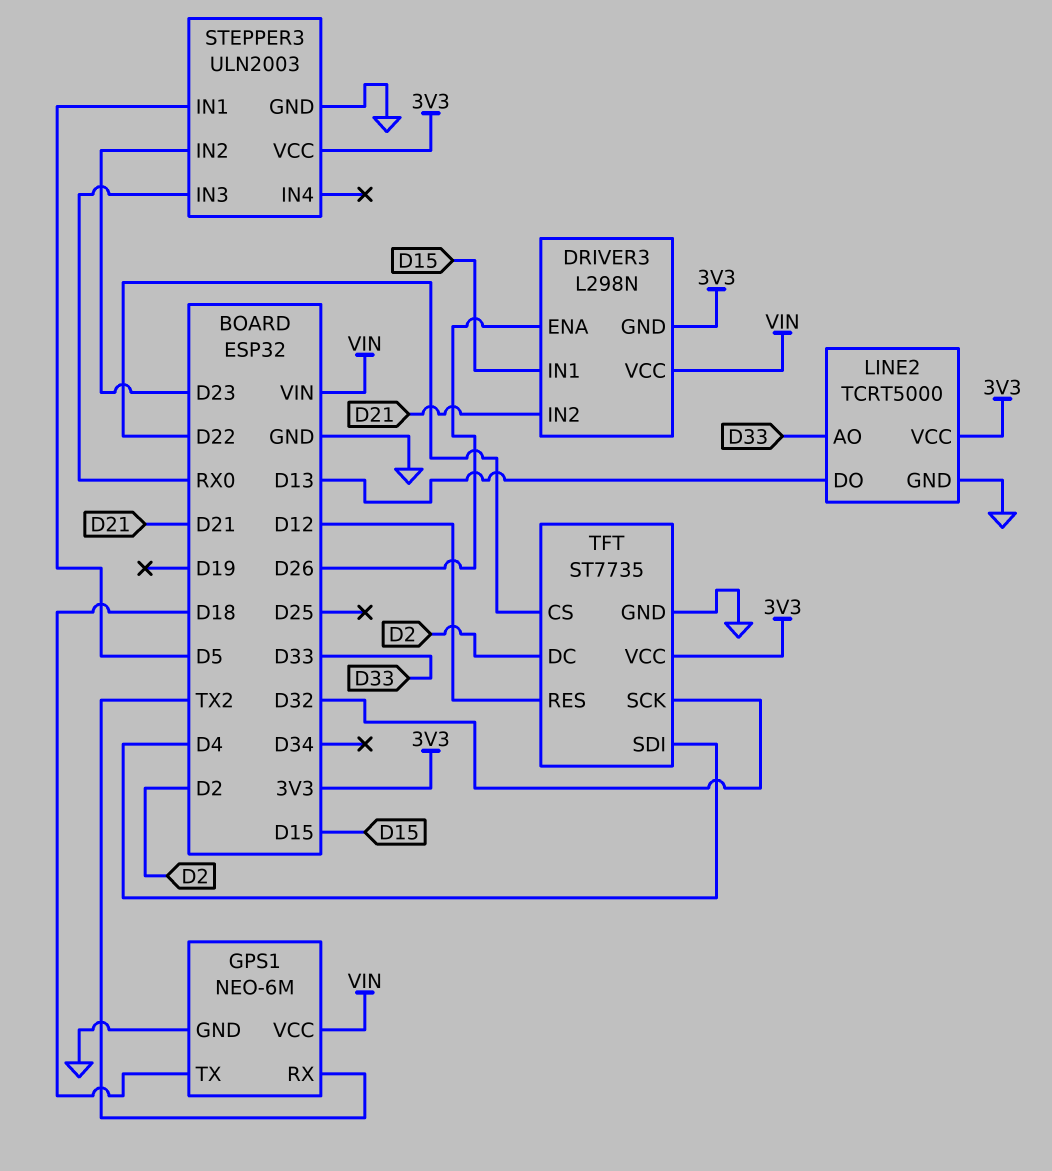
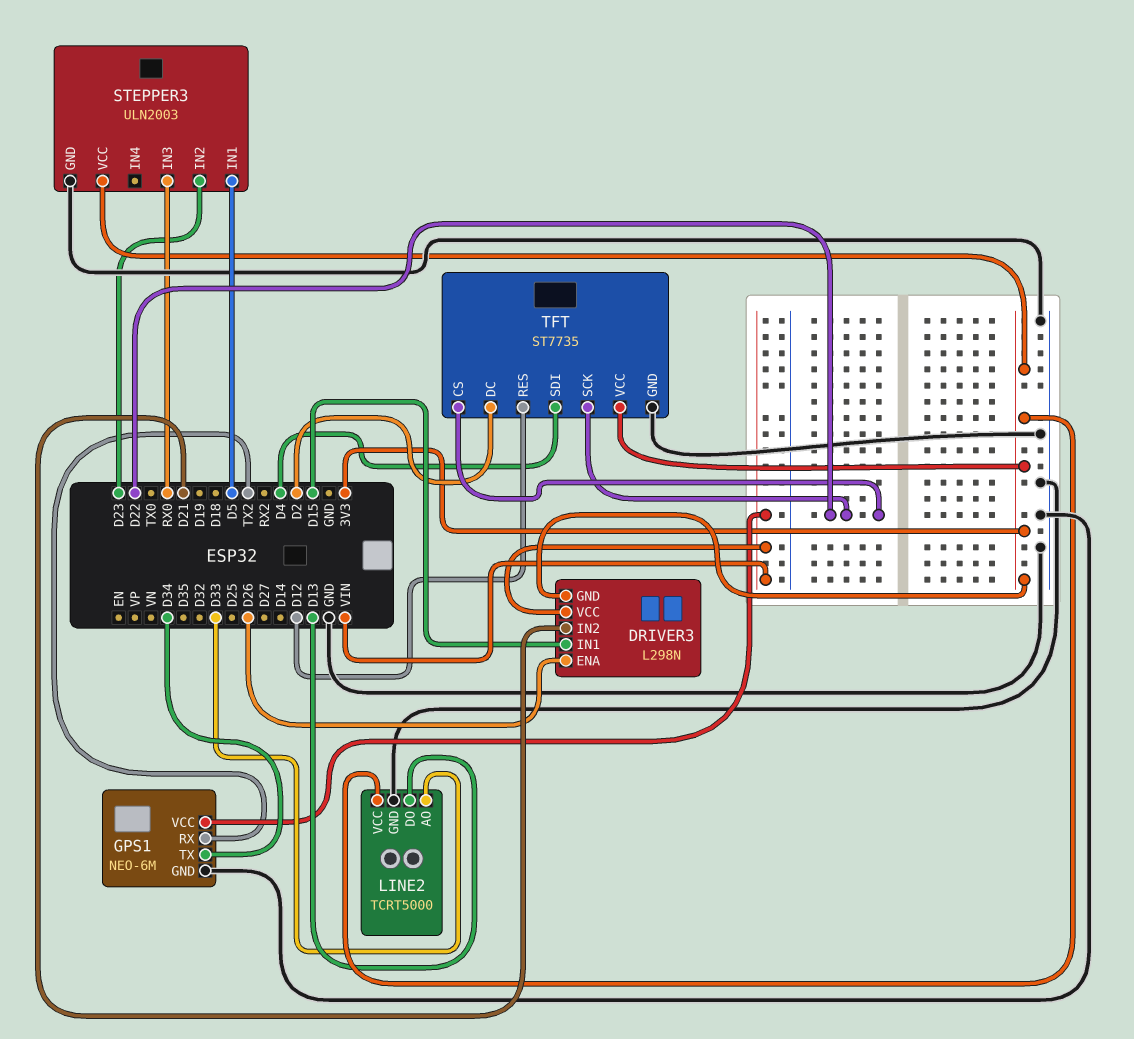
GPS1 pin TX: D18 -> D34
TFT pin SCK: D32 -> D22

